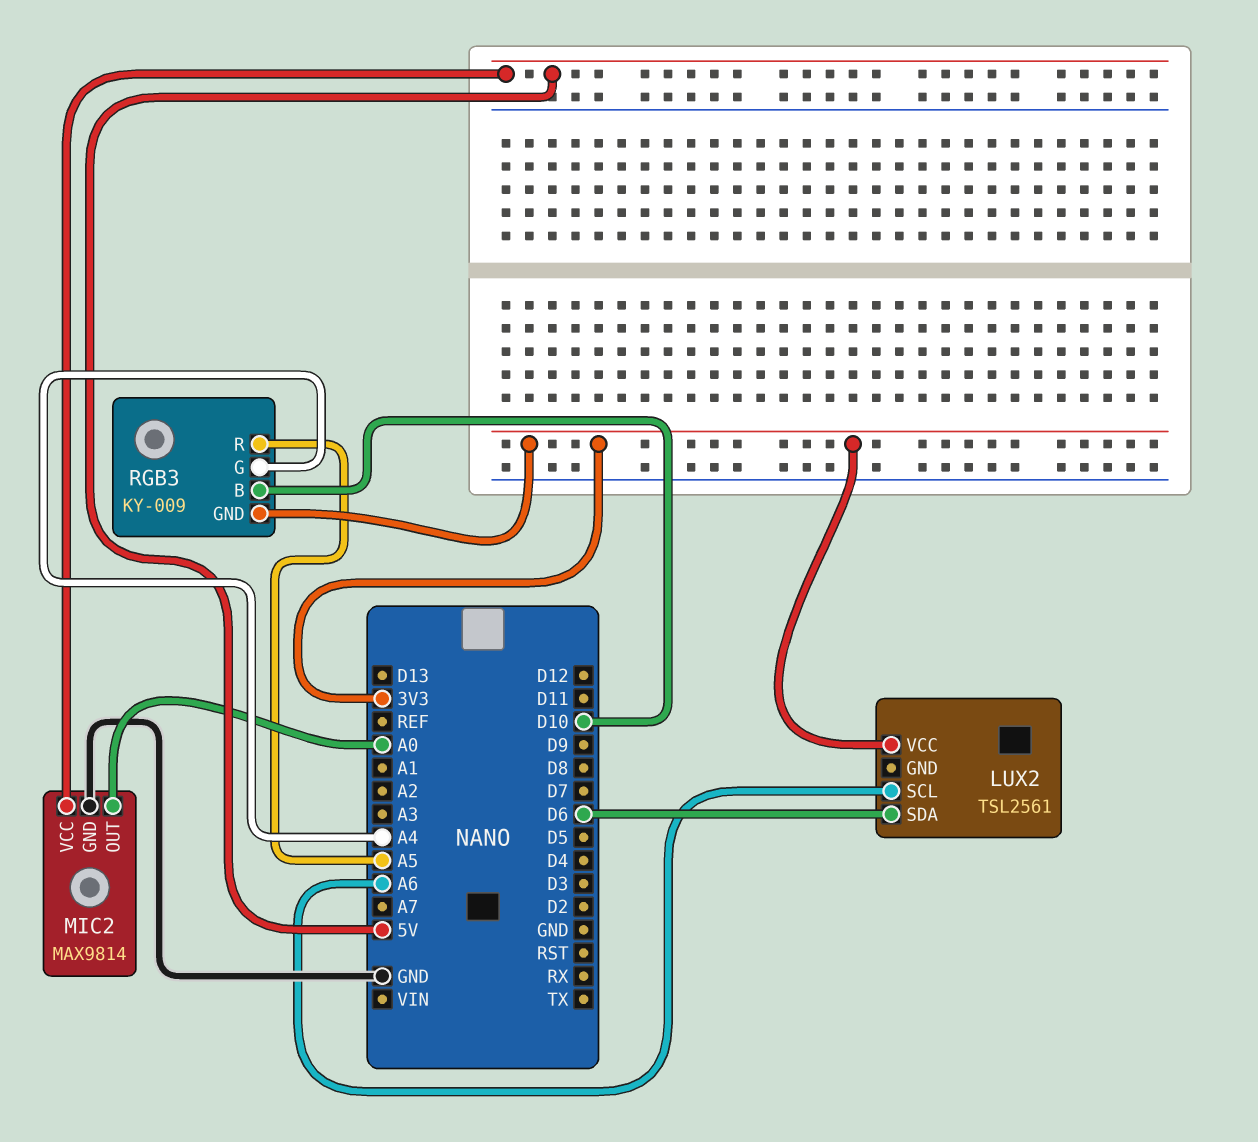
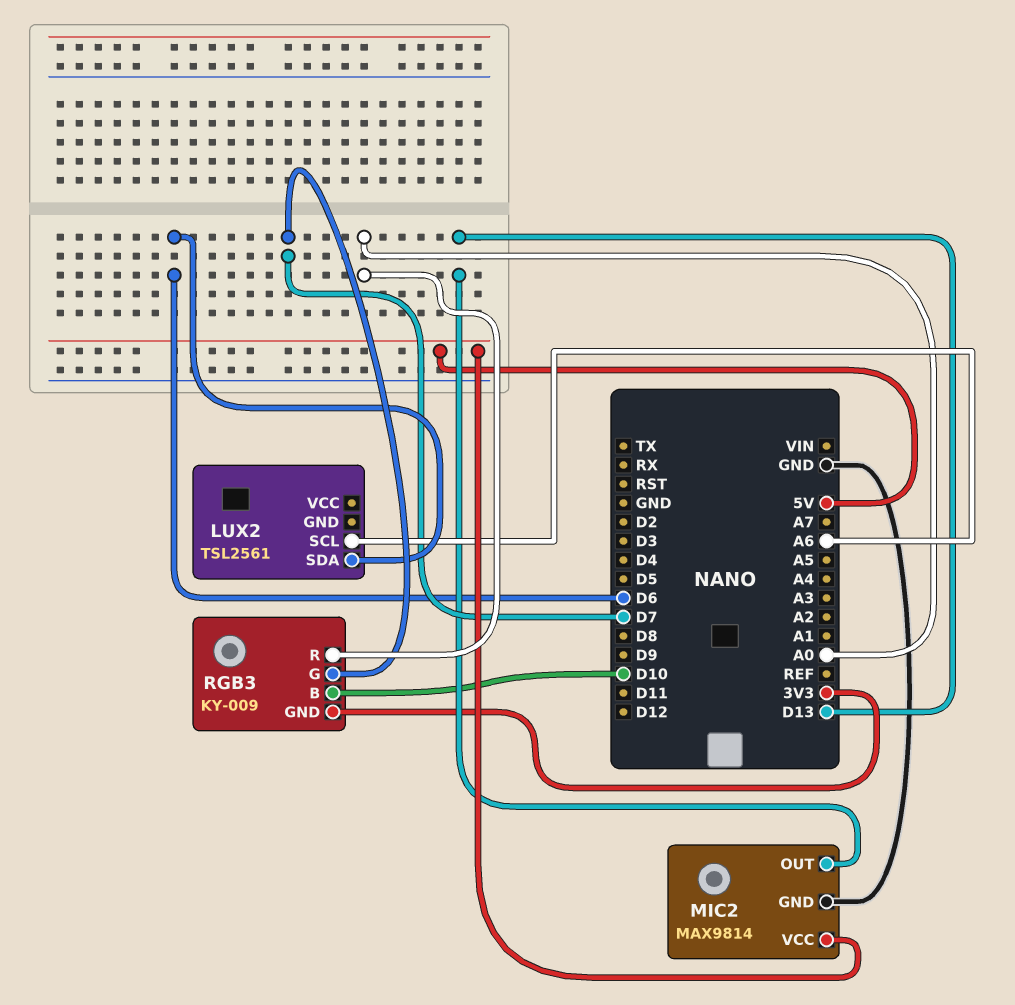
LUX2 pin VCC: 3V3 -> none
MIC2 pin OUT: A0 -> D13
RGB3 pin G: A4 -> D7
RGB3 pin R: A5 -> A0

